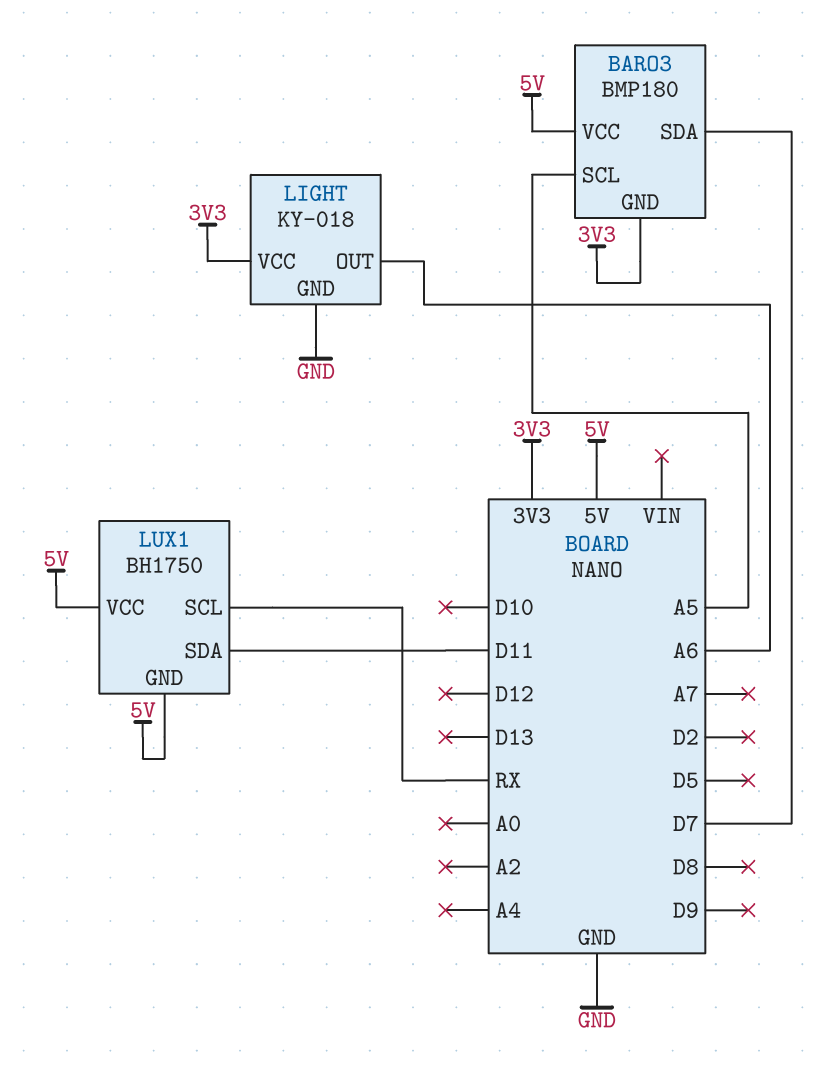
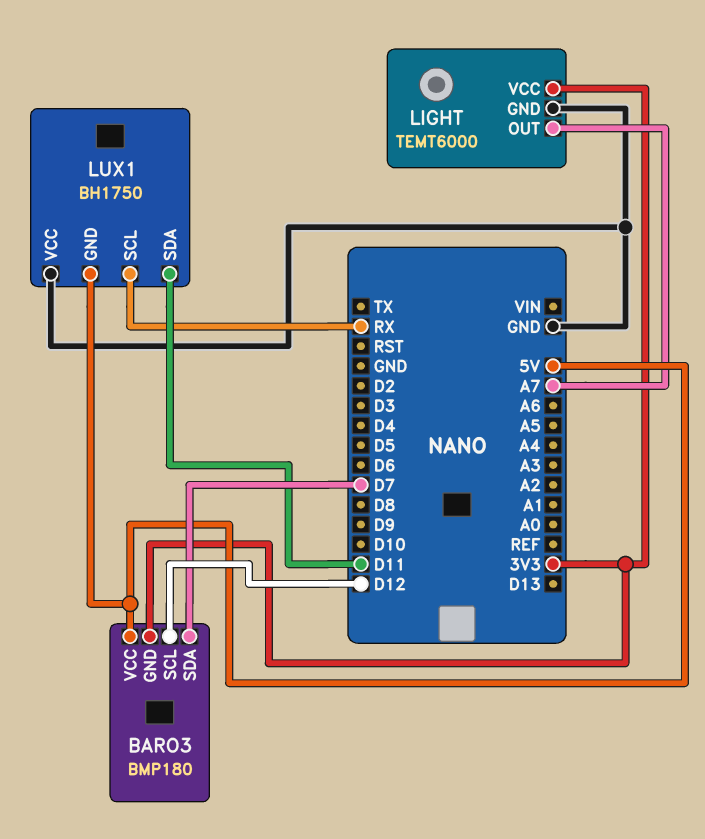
BARO3 pin SCL: A5 -> D12
LIGHT: KY-018 -> TEMT6000
LIGHT pin OUT: A6 -> A7
LUX1 pin VCC: 5V -> GND

